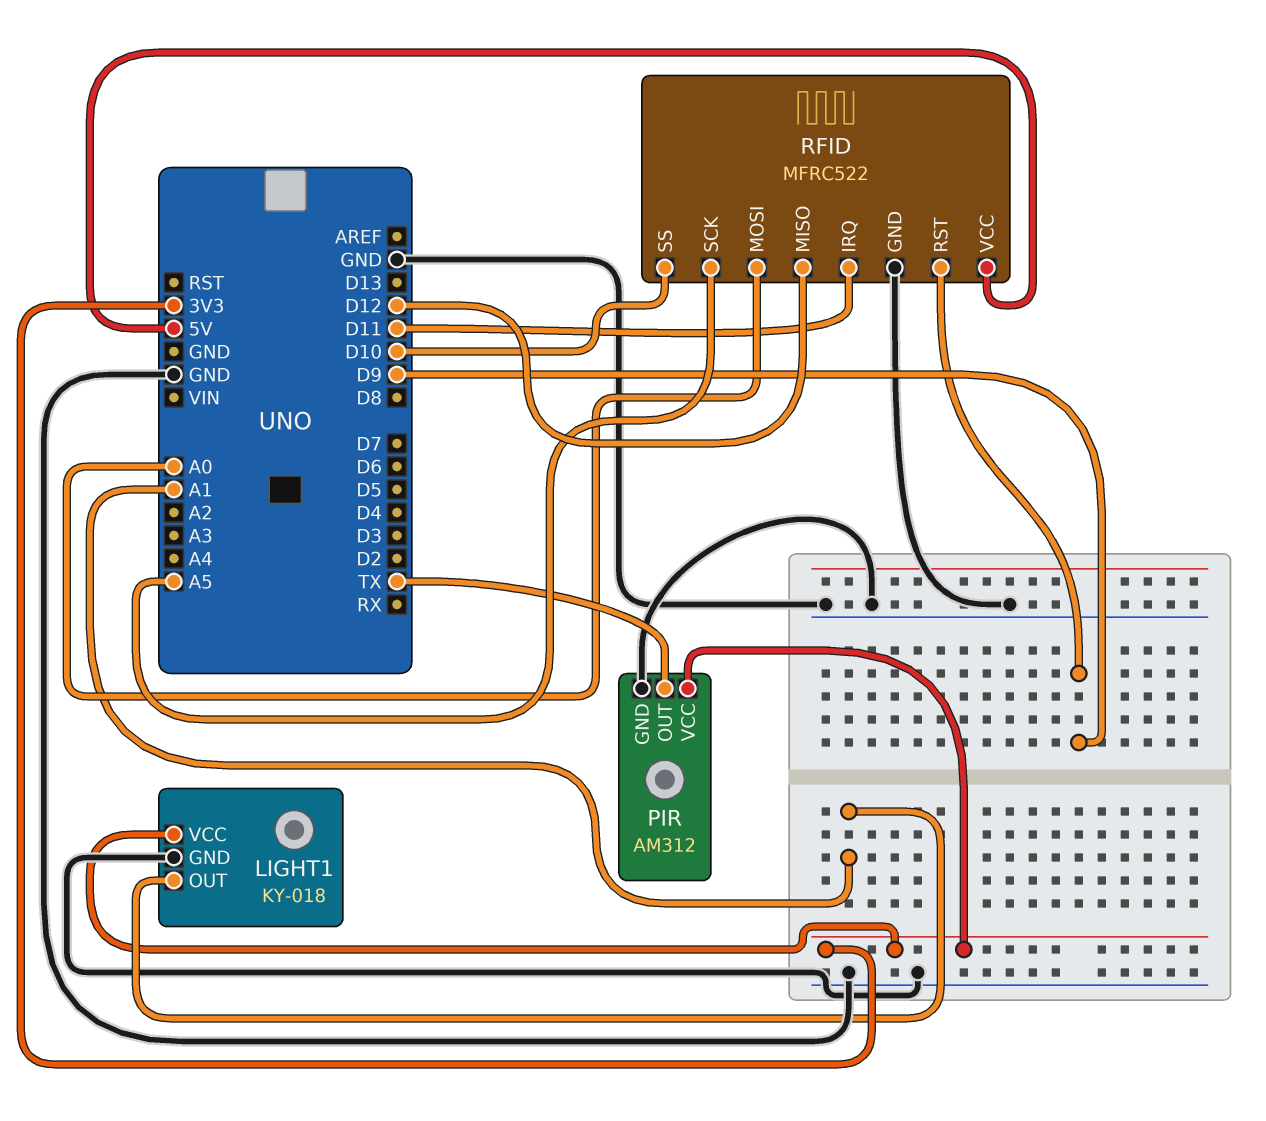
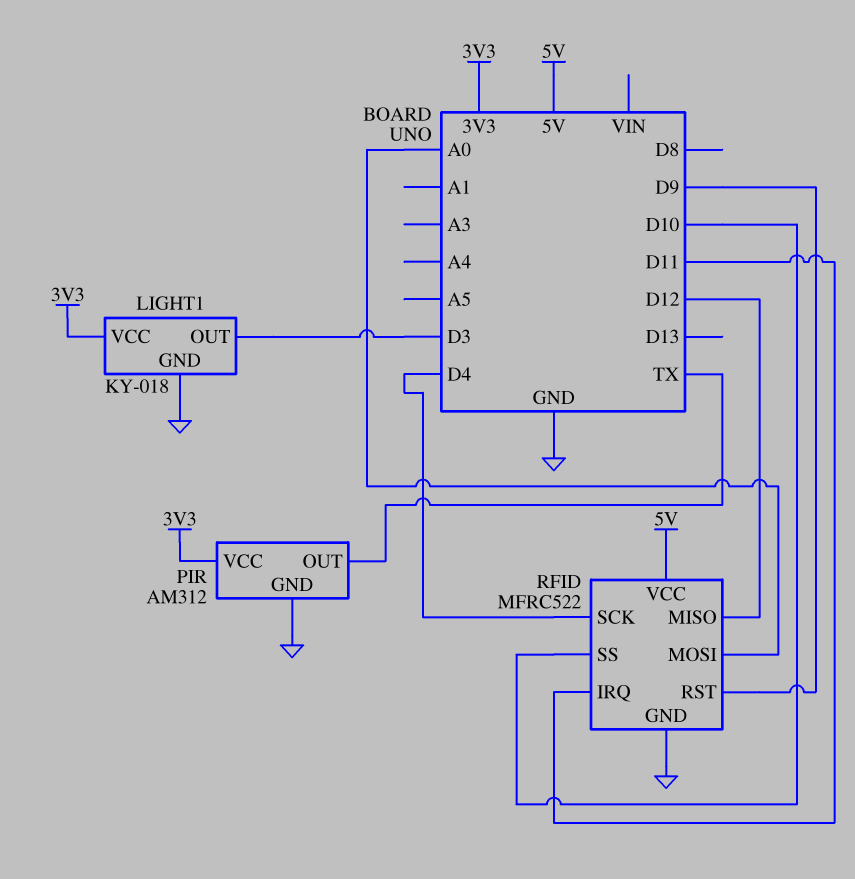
LIGHT1 pin OUT: A1 -> D3
RFID pin SCK: A5 -> D4

